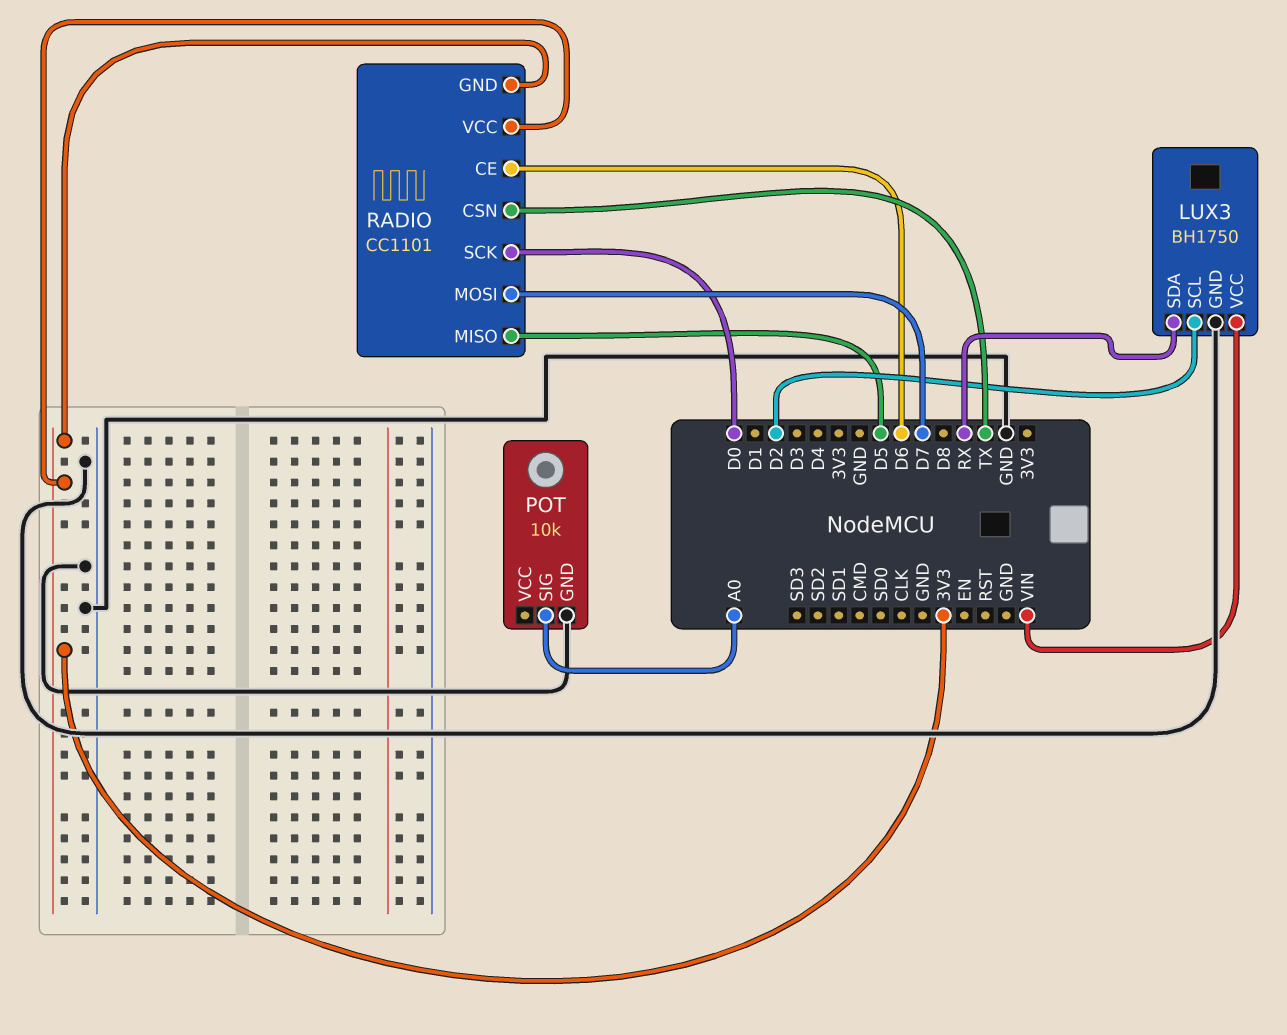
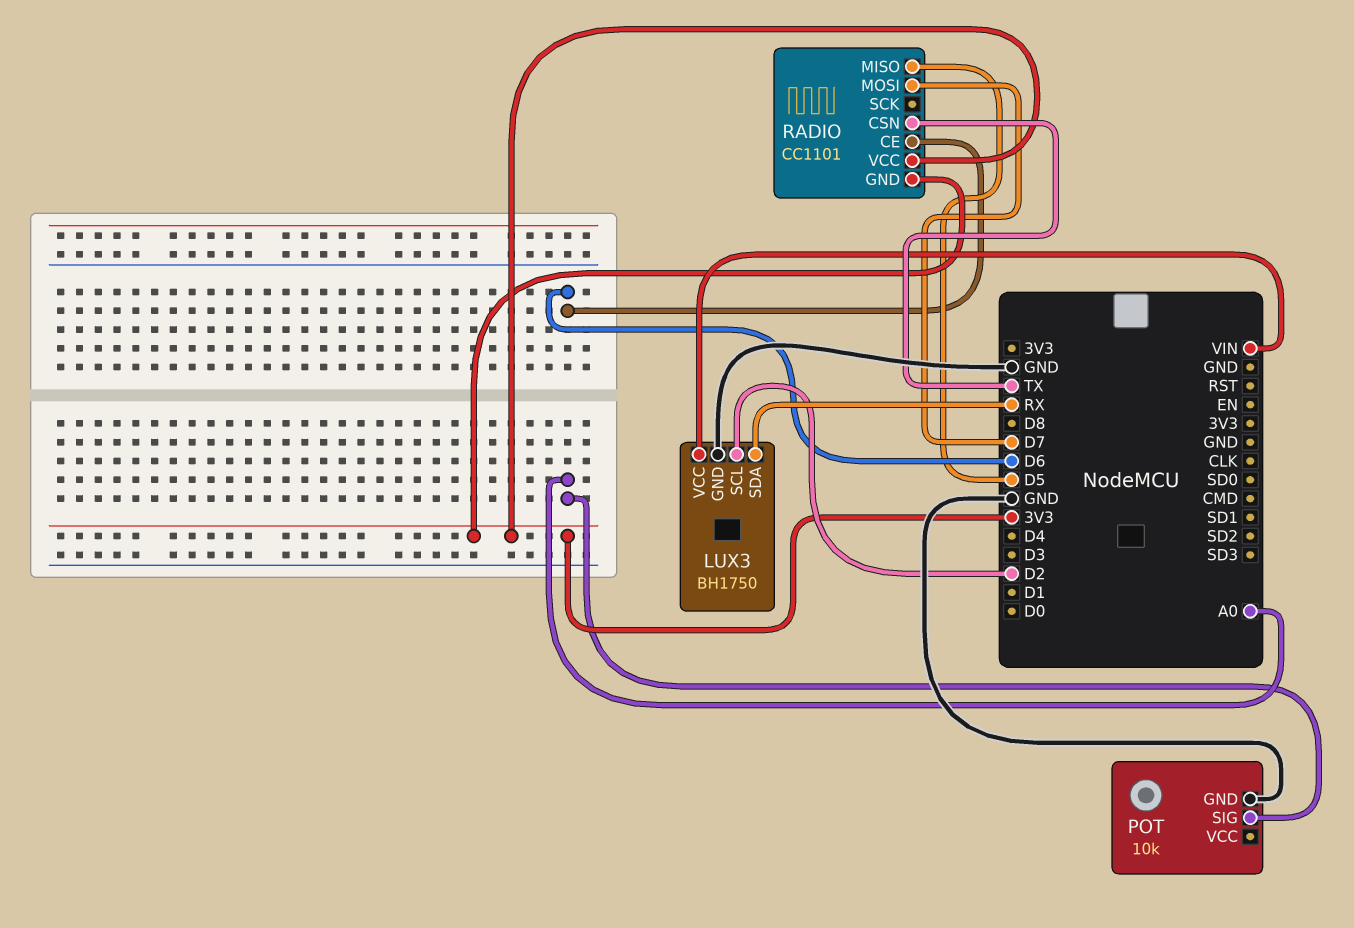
RADIO pin SCK: D0 -> none

